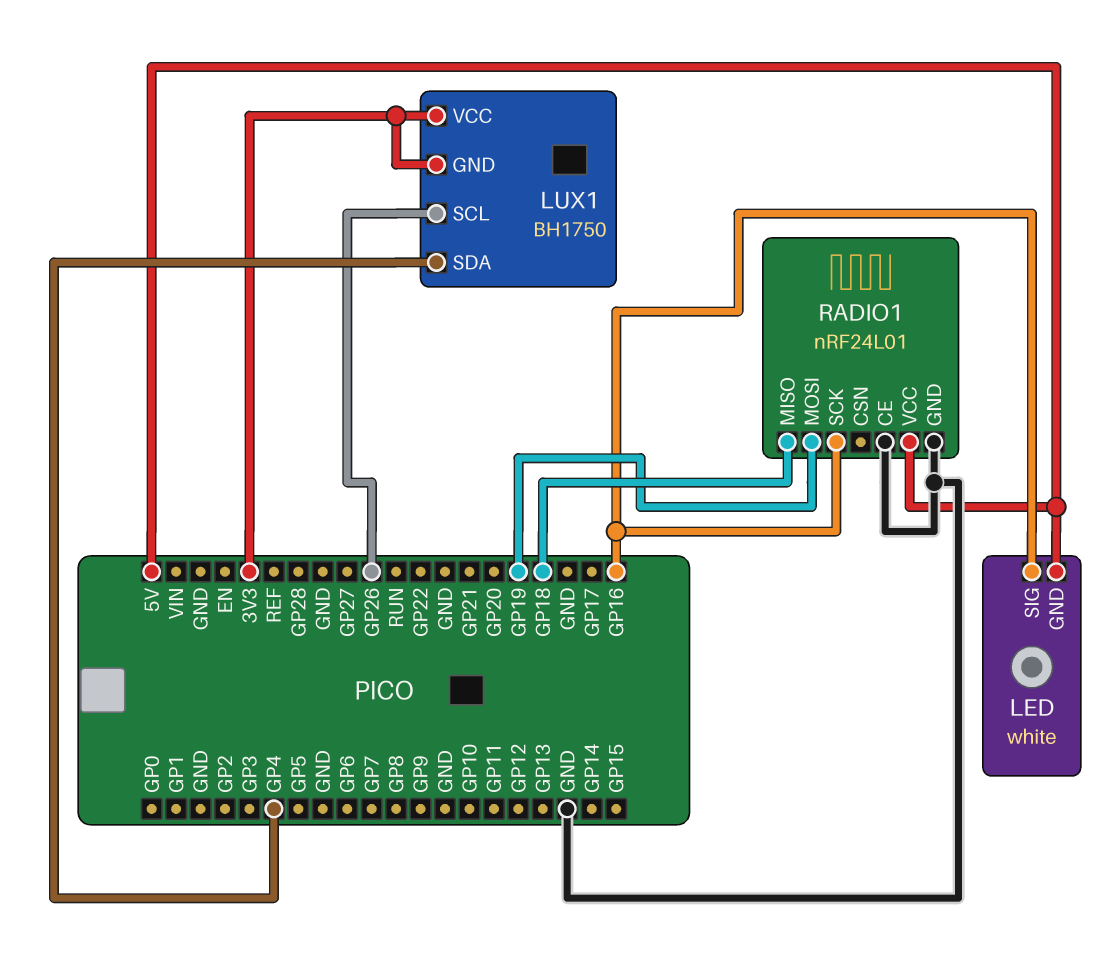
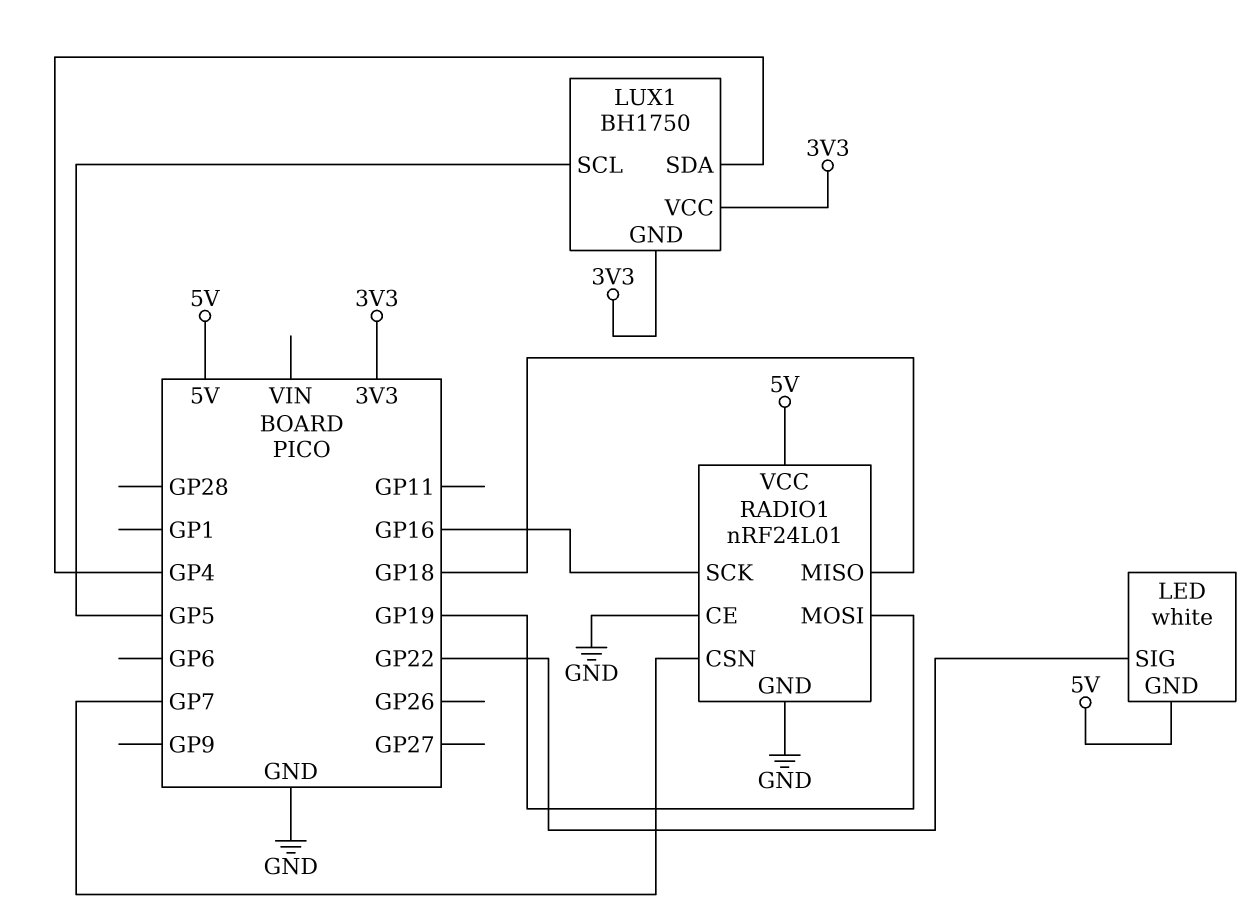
LED pin SIG: GP16 -> GP22
LUX1 pin SCL: GP26 -> GP5
RADIO1 pin CSN: none -> GP7

